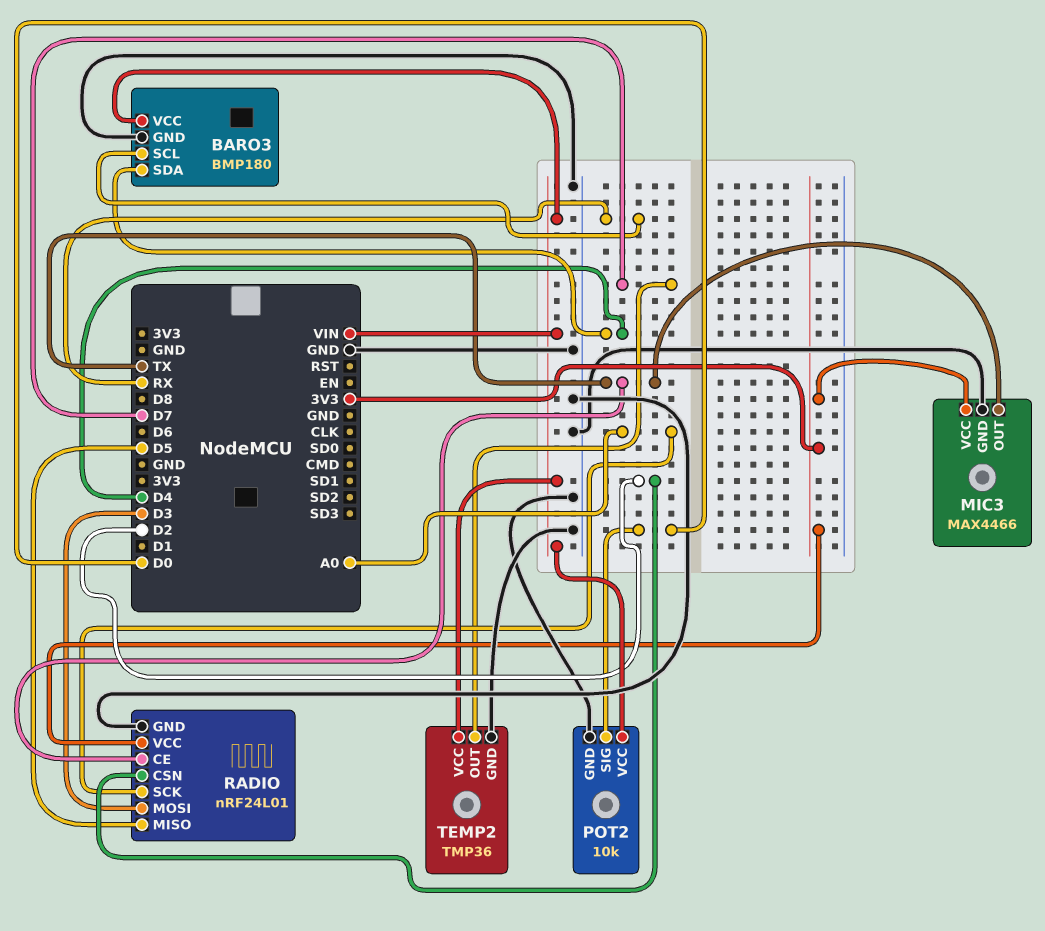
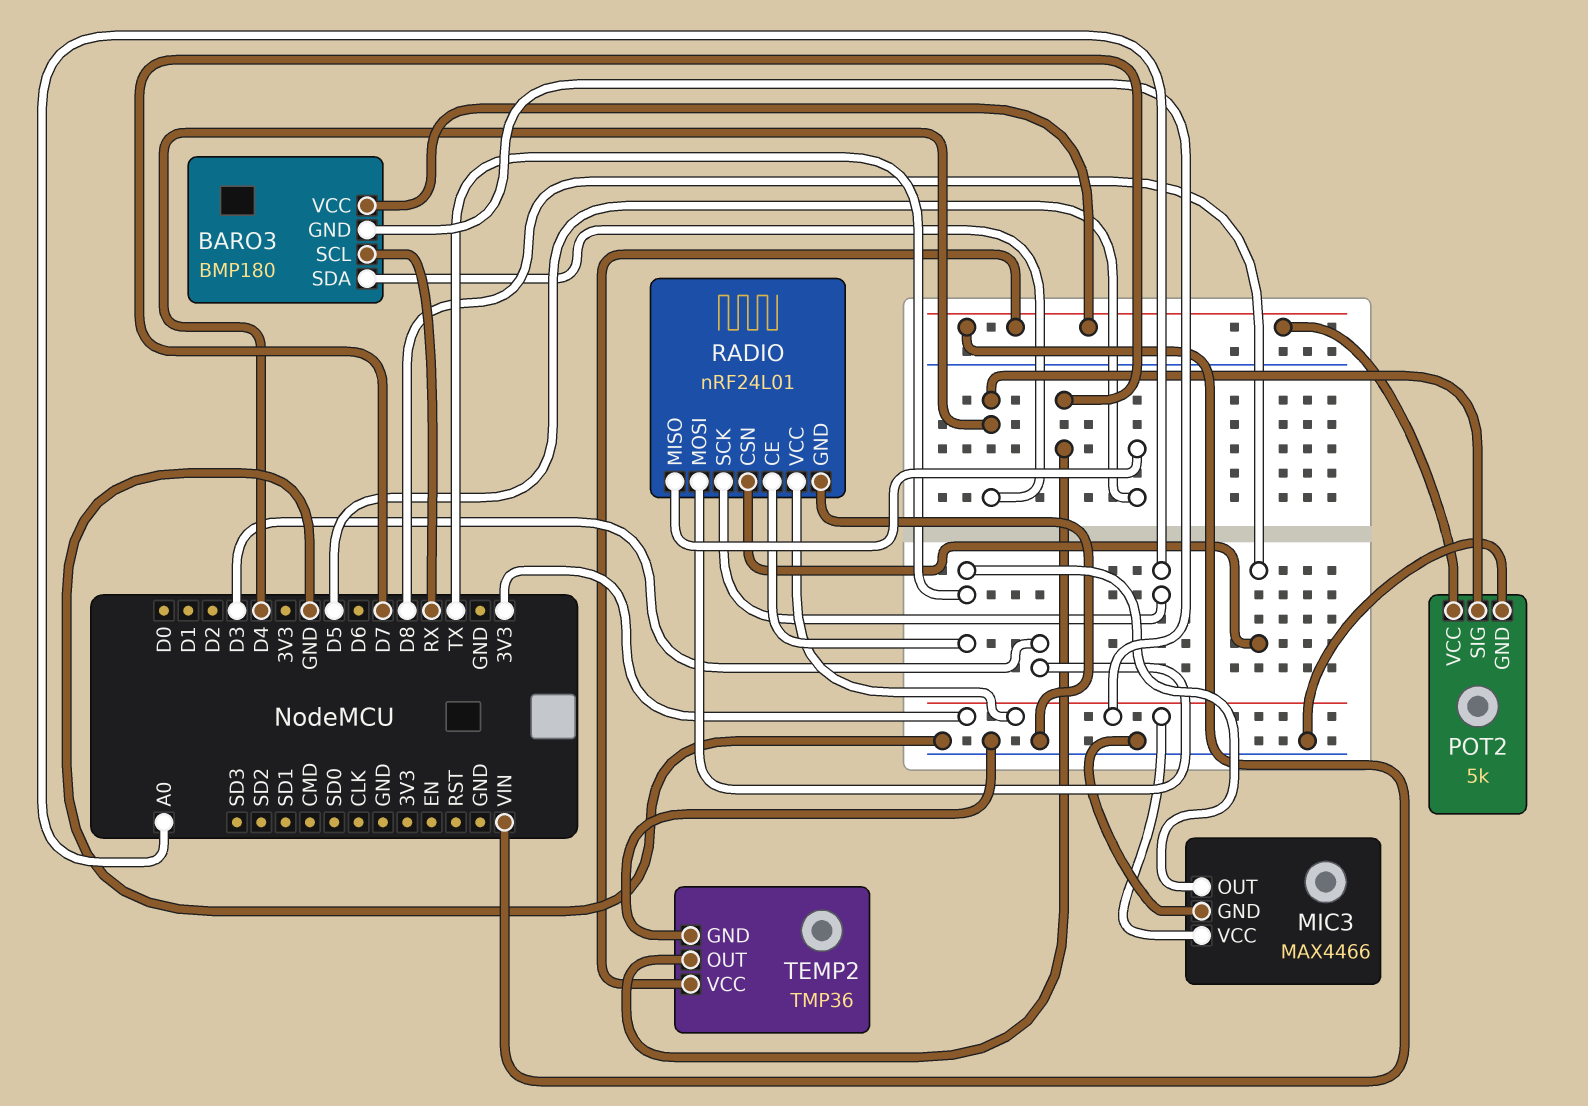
BARO3 pin GND: GND -> 3V3
POT2: 10k -> 5k
POT2 pin SIG: D0 -> D4
RADIO pin CSN: D2 -> D8

